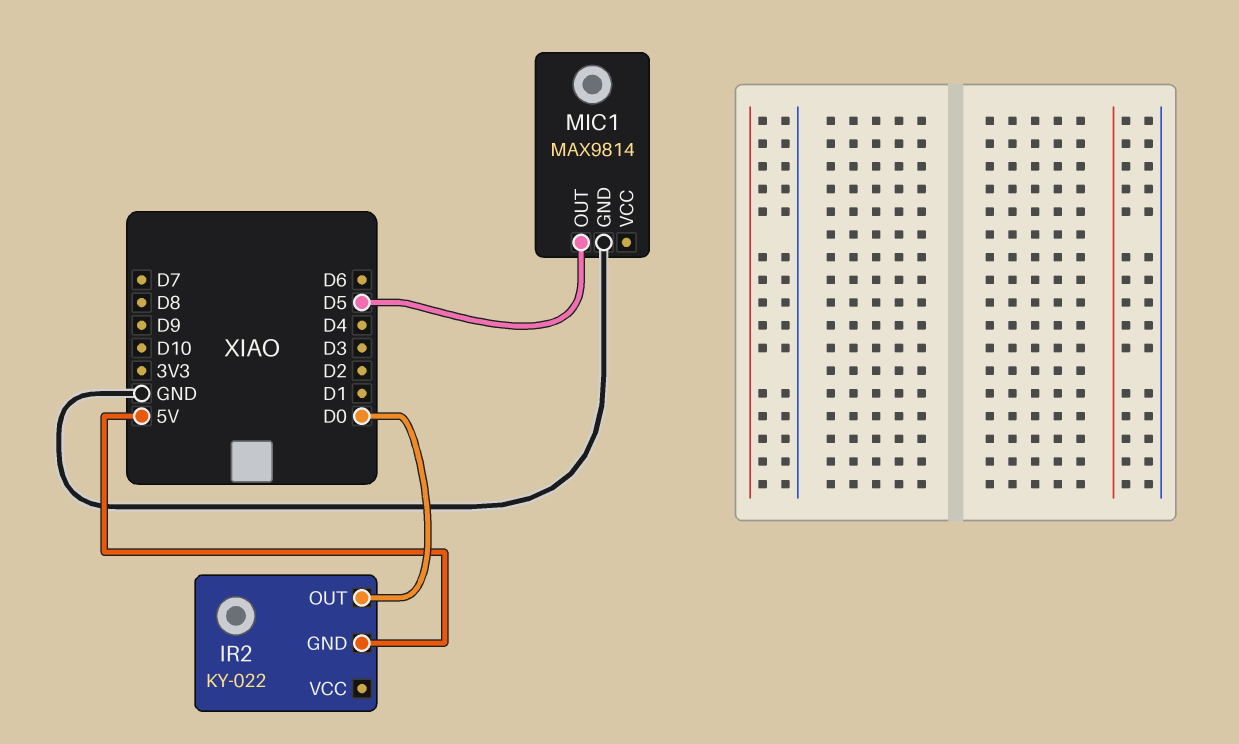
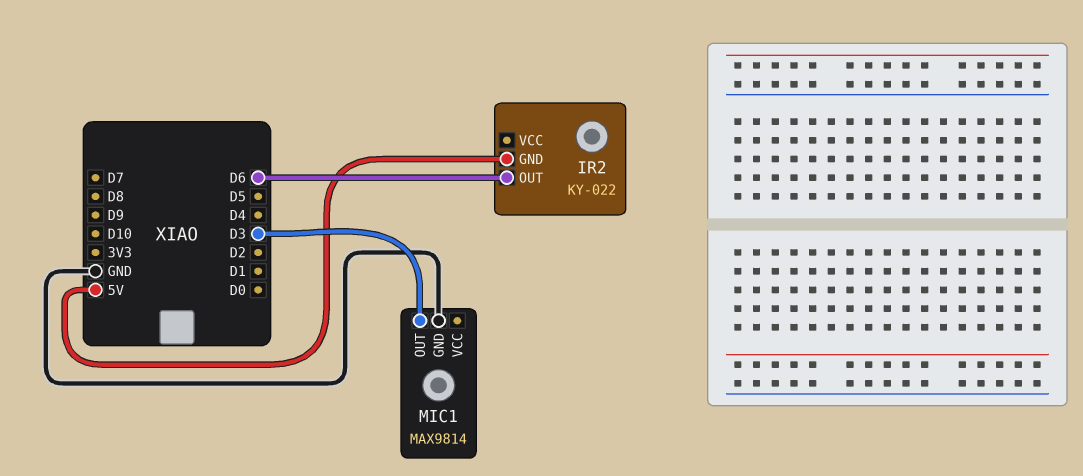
IR2 pin OUT: D0 -> D6
MIC1 pin OUT: D5 -> D3

